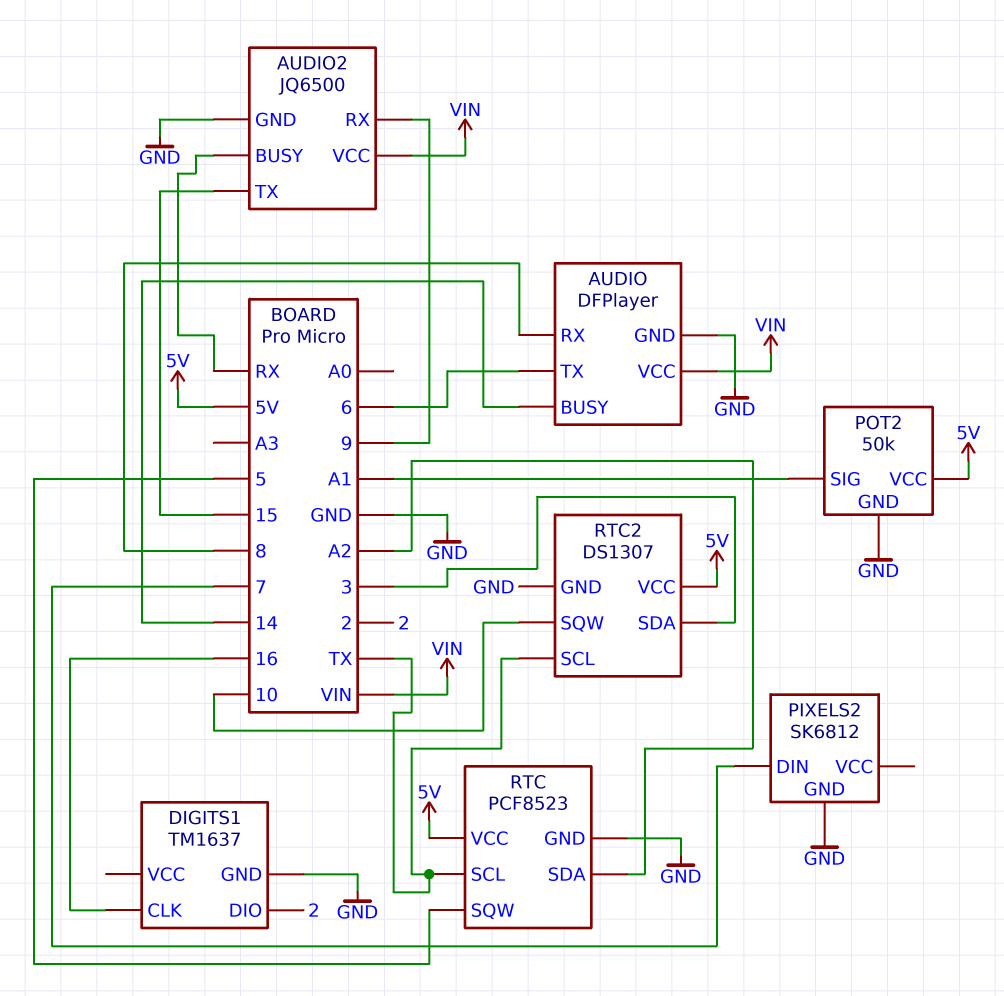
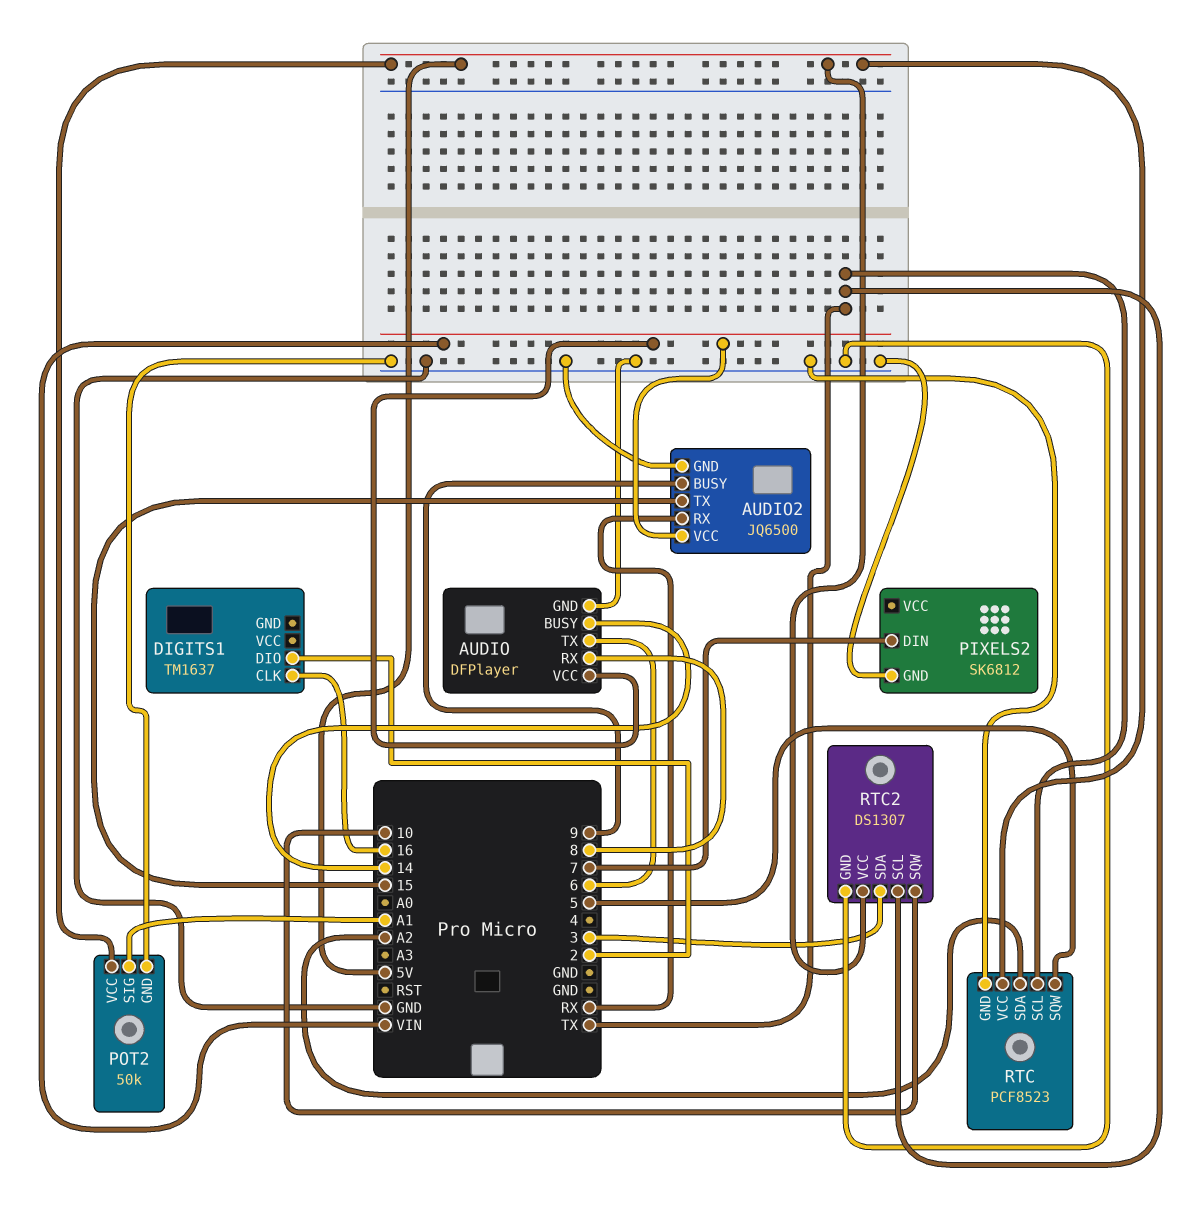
AUDIO2 pin BUSY: RX -> 9
AUDIO2 pin RX: 9 -> RX
DIGITS1 pin GND: GND -> none

